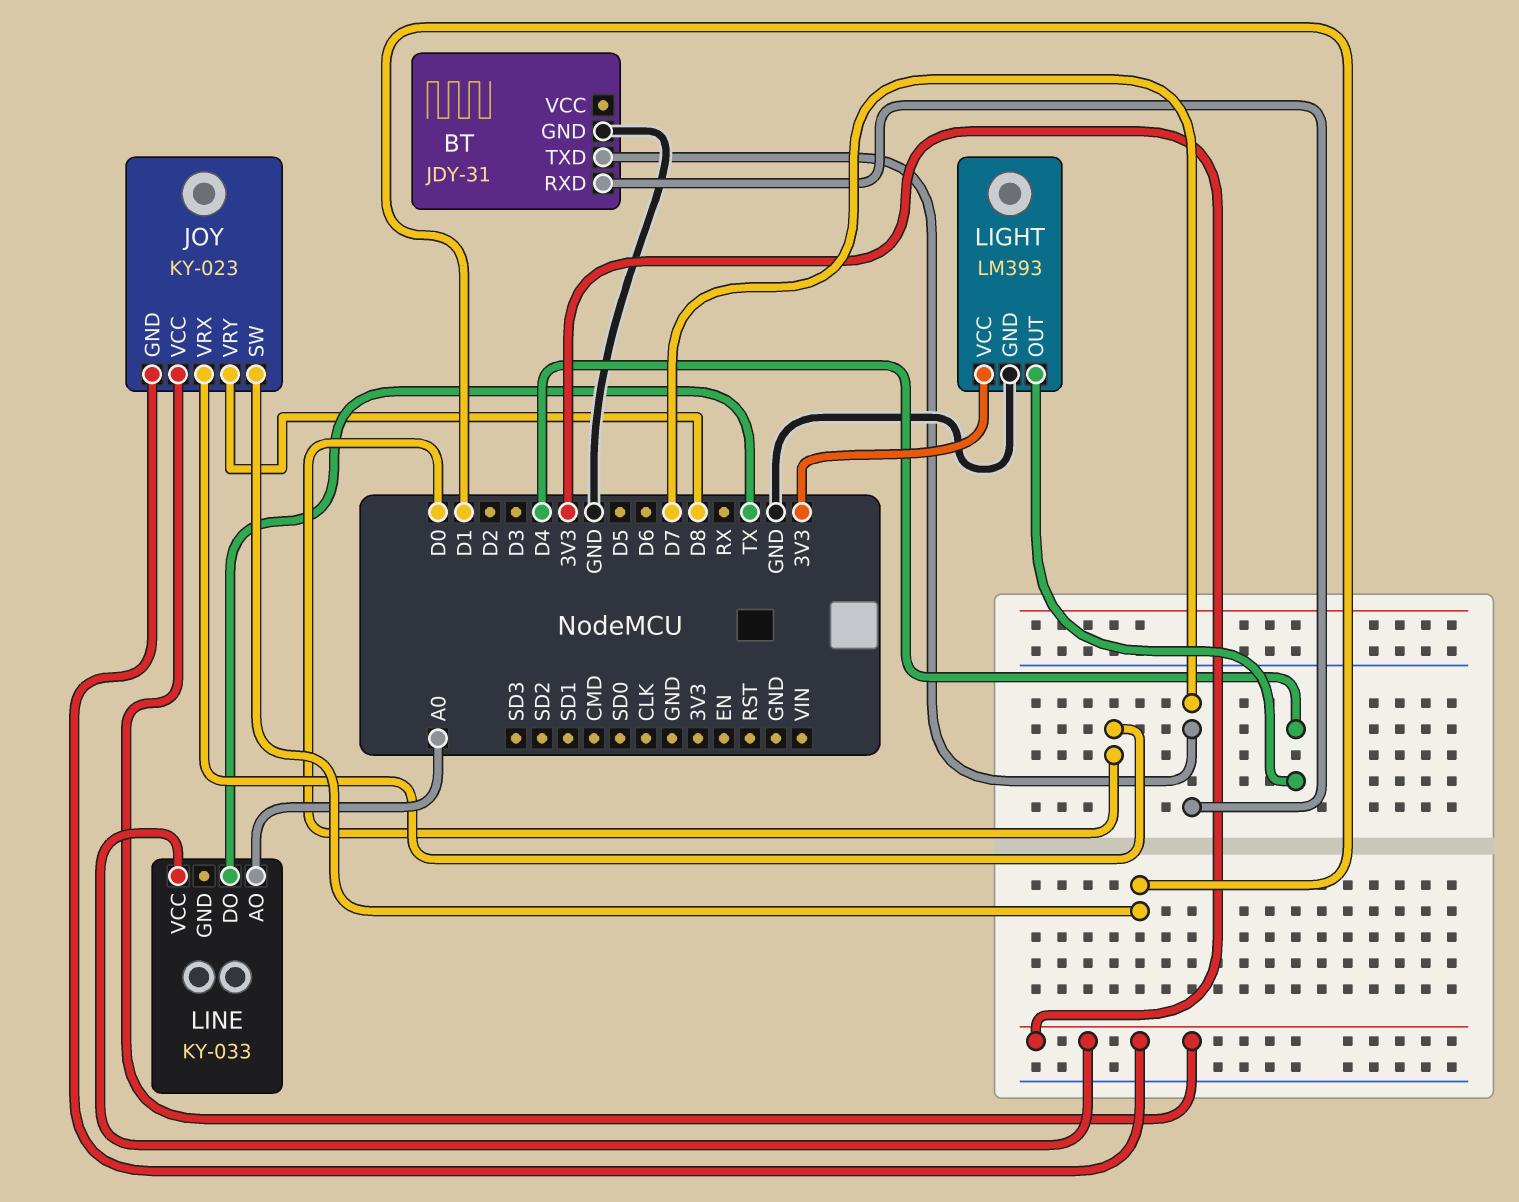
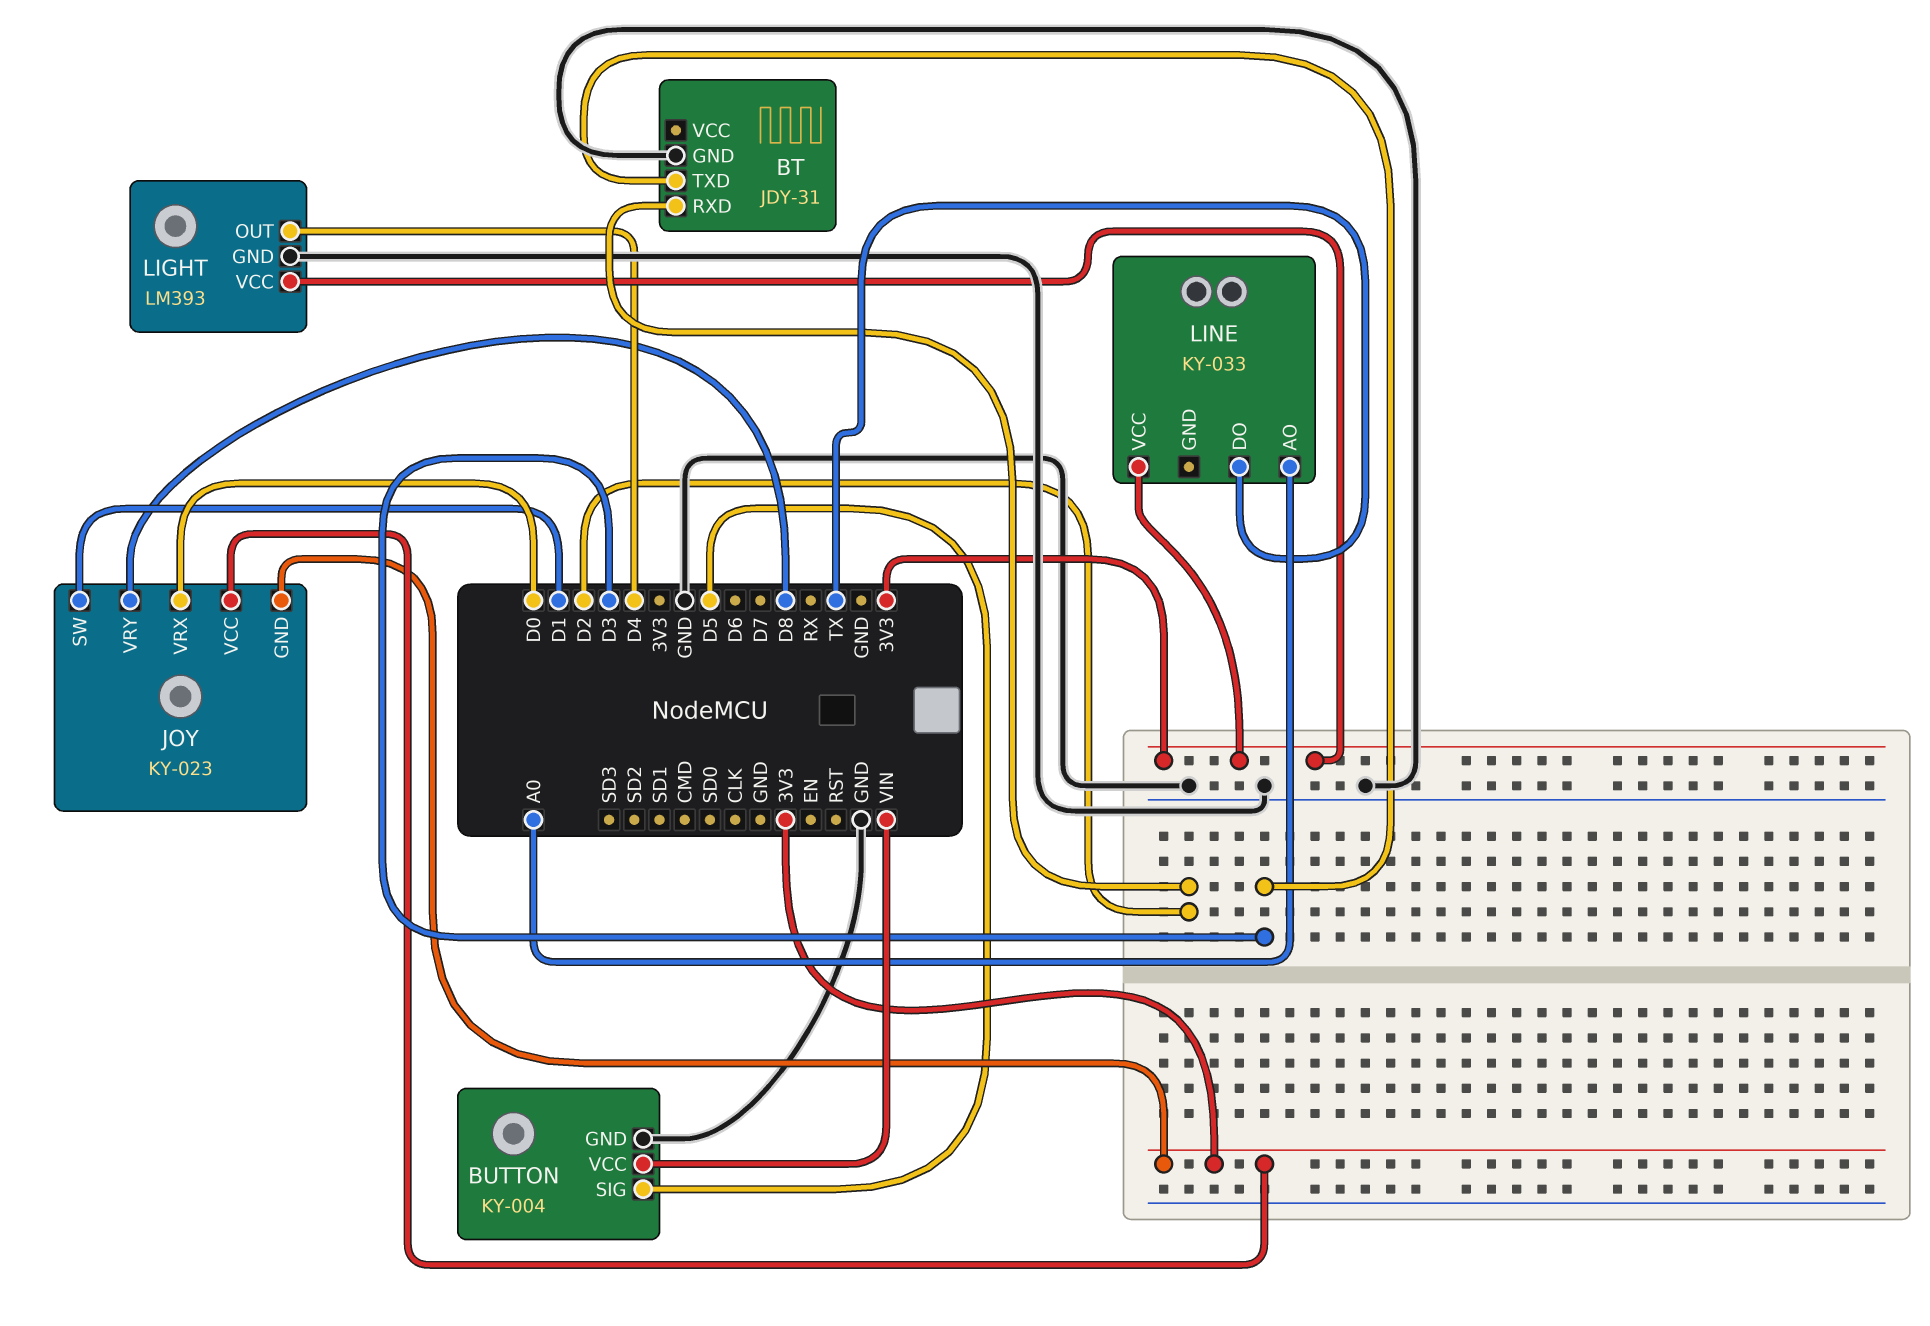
BT pin RXD: D7 -> D2
BT pin TXD: D7 -> D3
BUTTON: none -> KY-004
BUTTON pin GND: none -> GND
BUTTON pin SIG: none -> D5
BUTTON pin VCC: none -> VIN

